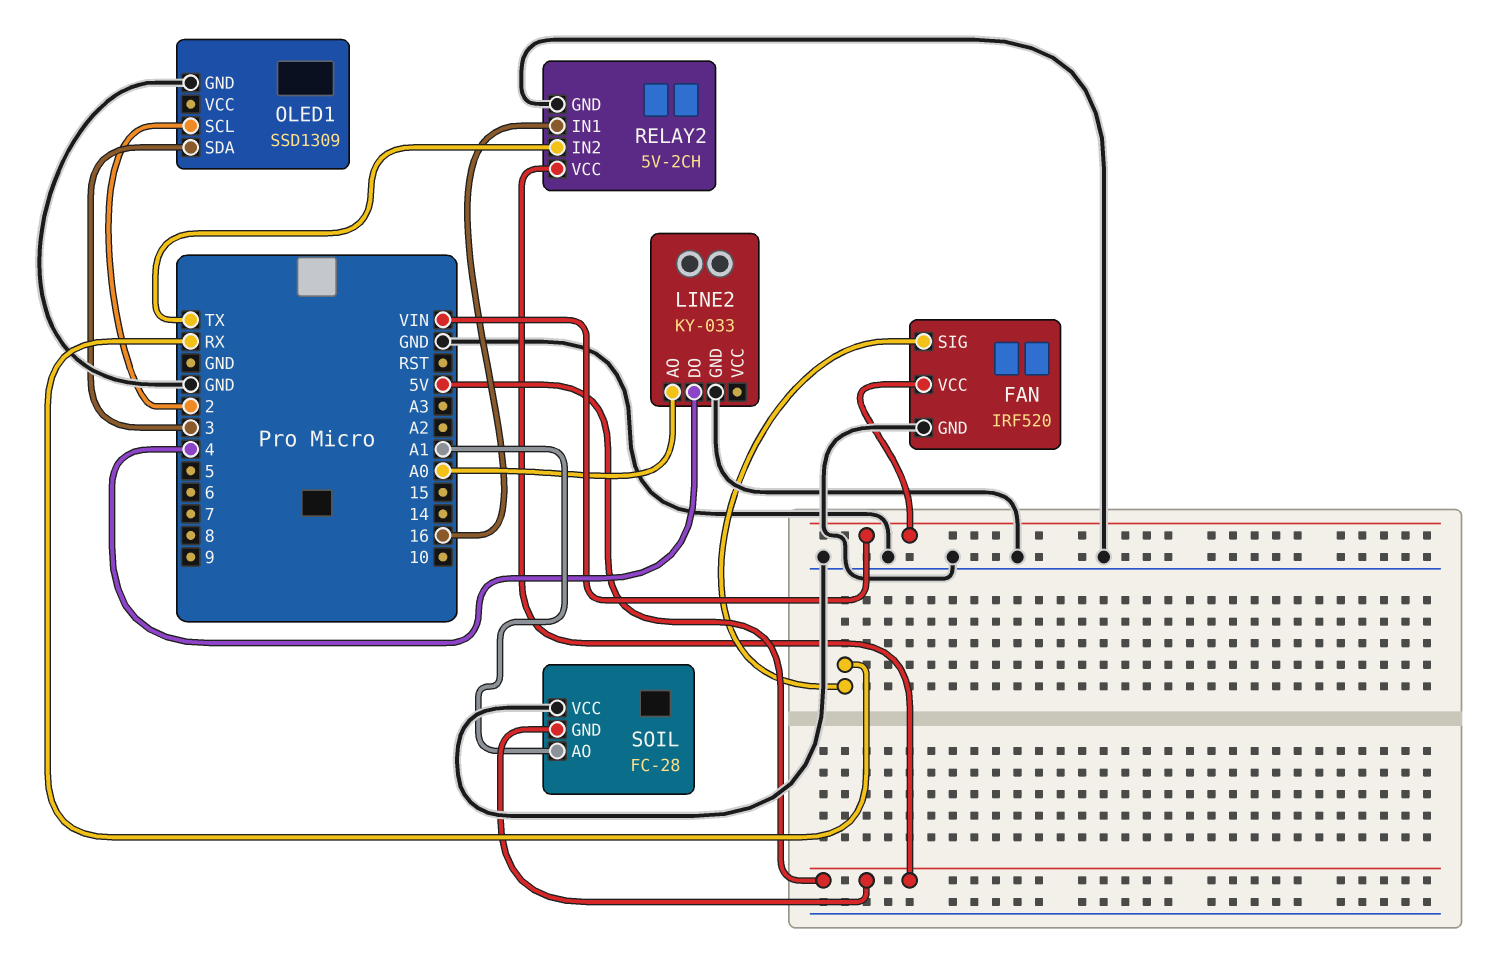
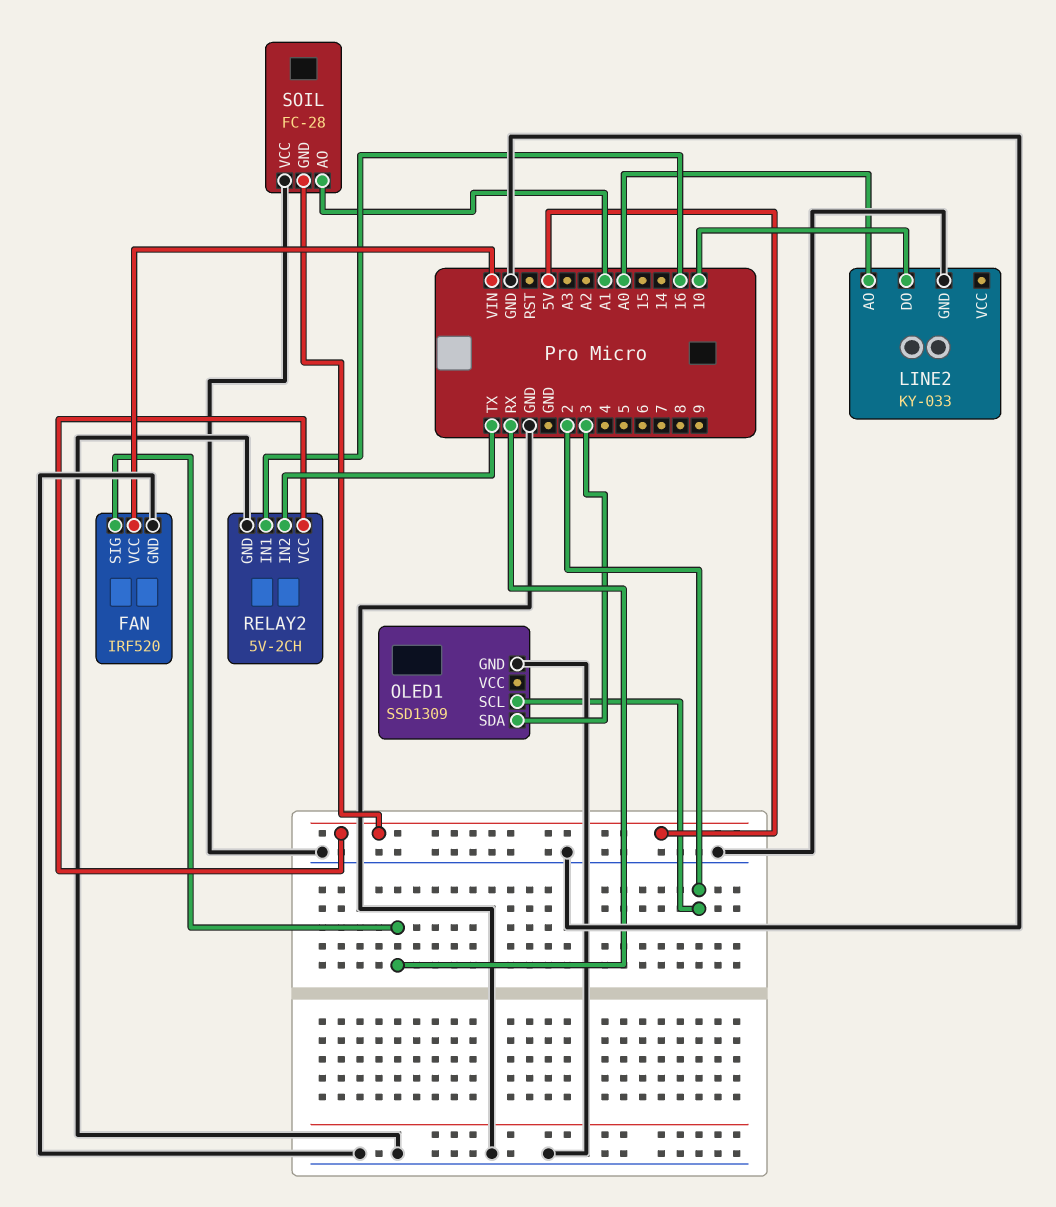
LINE2 pin DO: 4 -> 10

